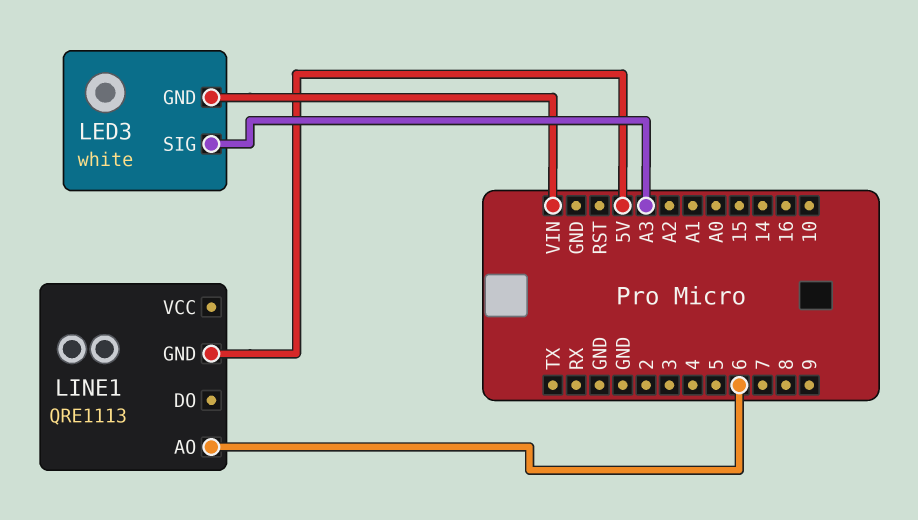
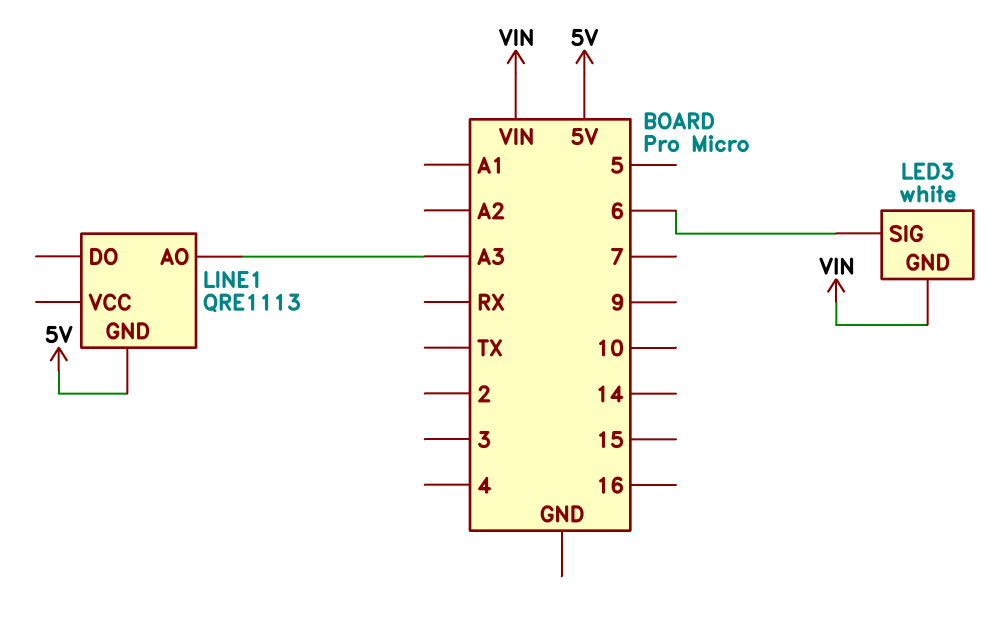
LED3 pin SIG: A3 -> 6
LINE1 pin AO: 6 -> A3

